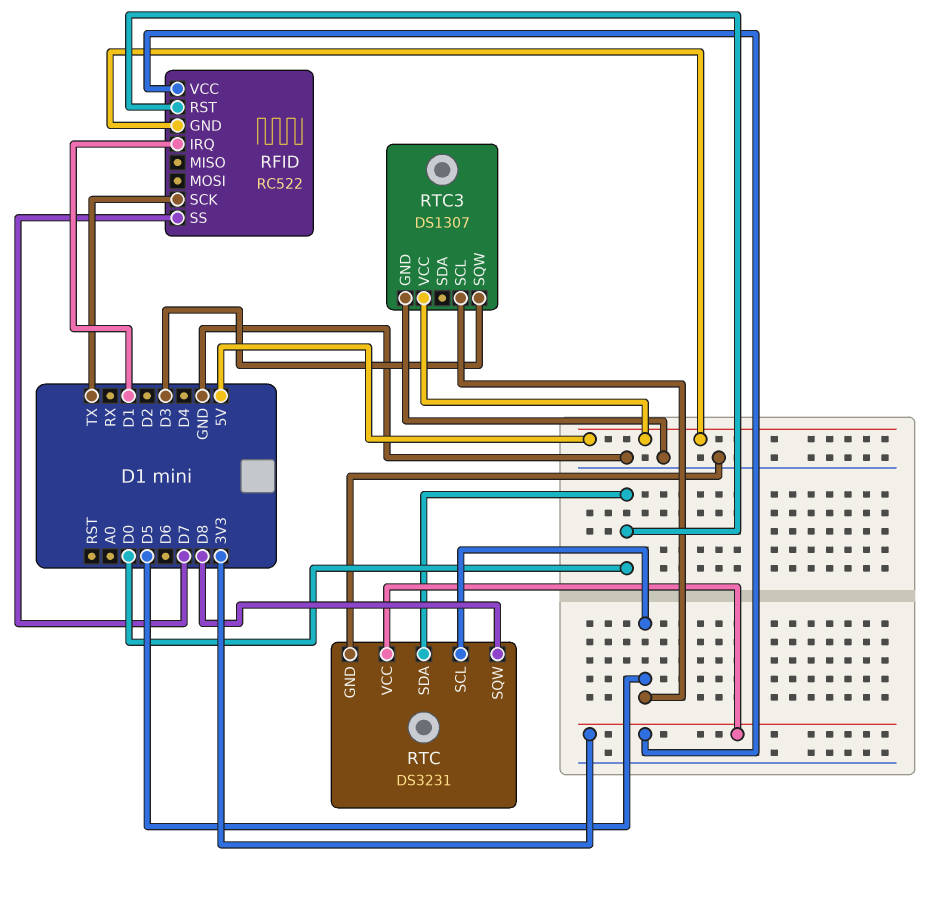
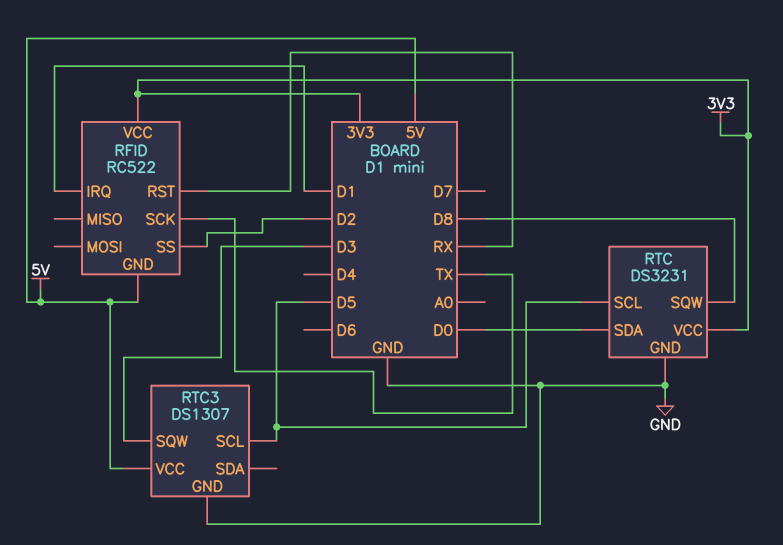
RFID pin RST: D0 -> RX
RFID pin SS: D7 -> D2

